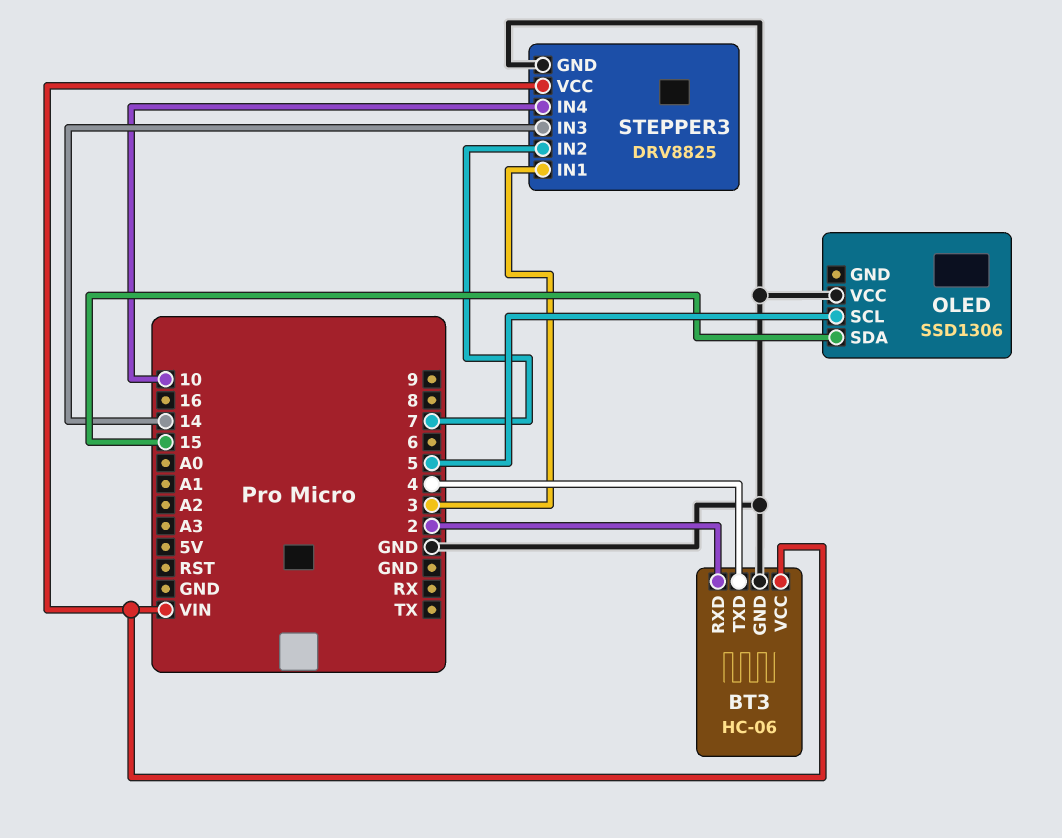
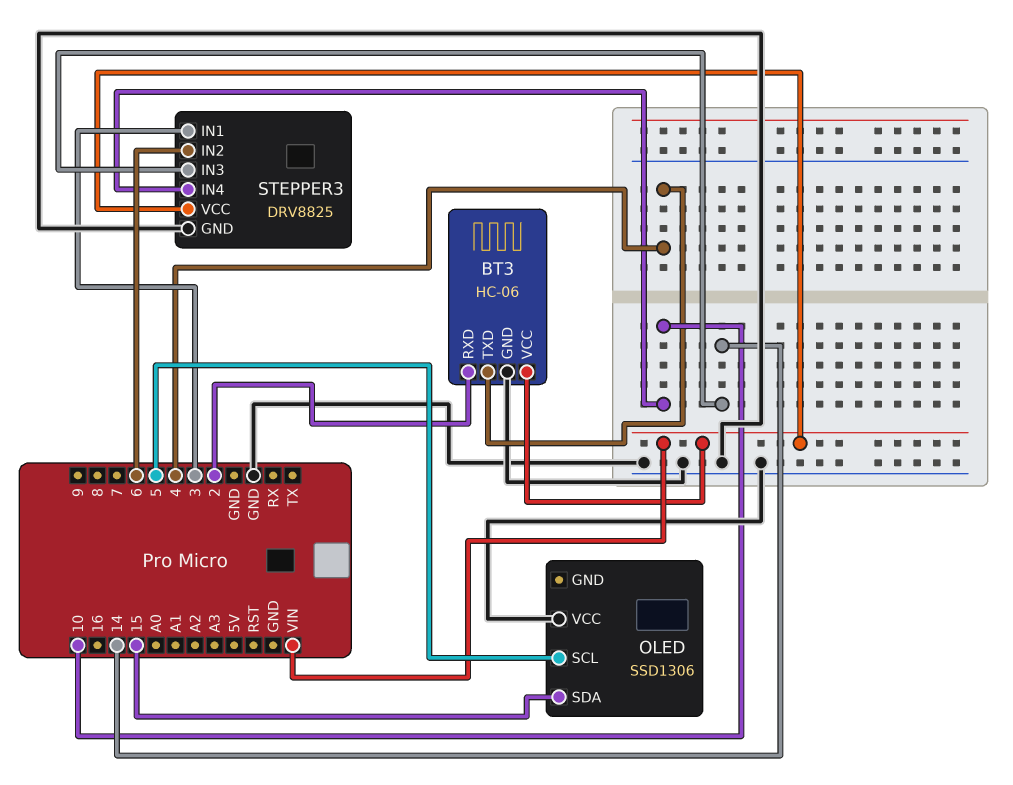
STEPPER3 pin IN2: 7 -> 6

